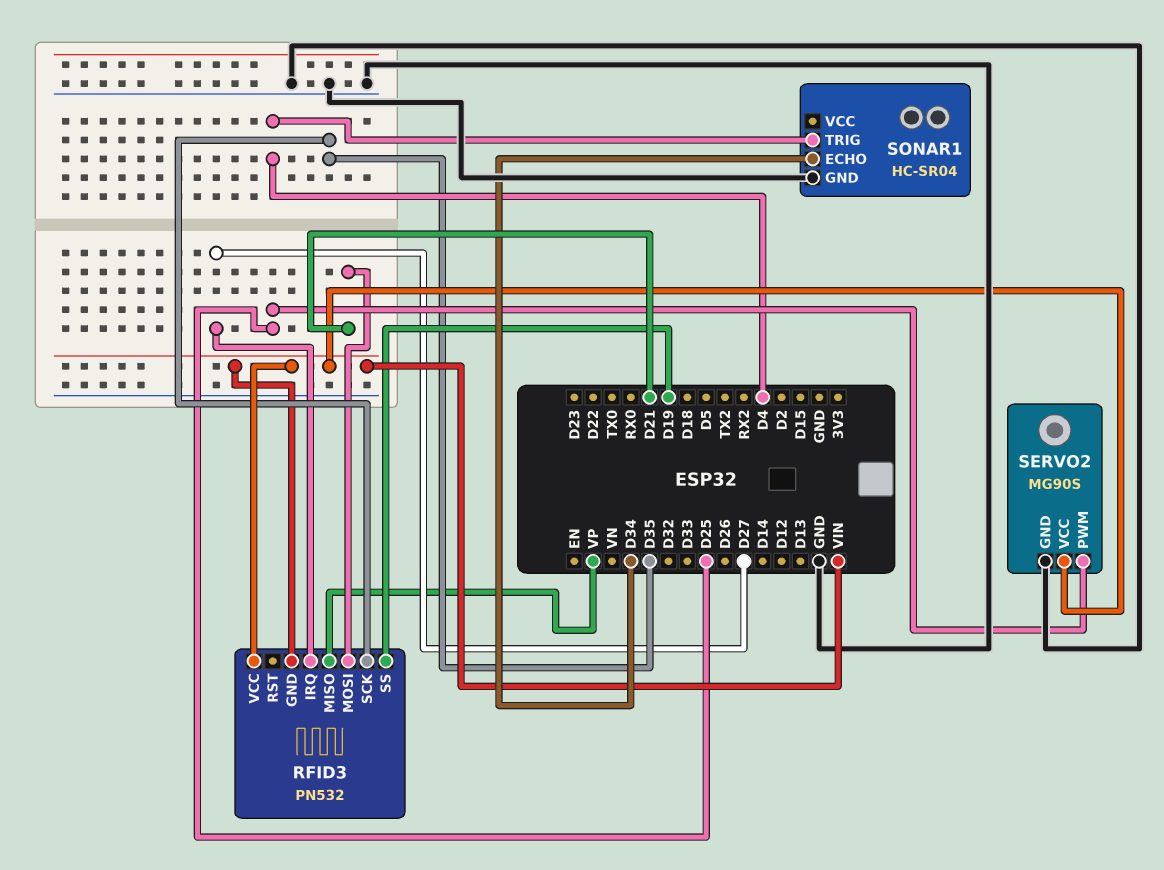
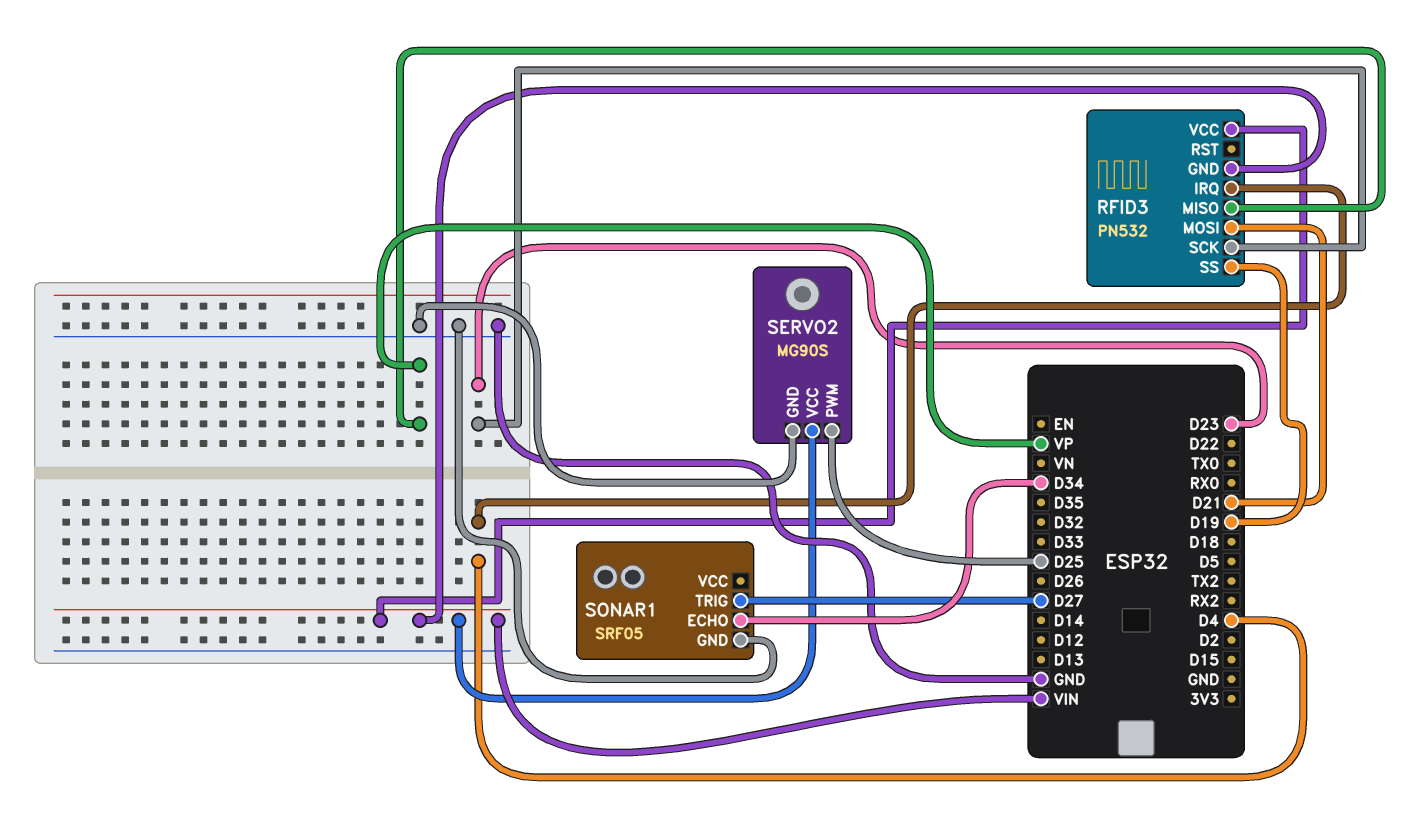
RFID3 pin IRQ: D27 -> D4
RFID3 pin SCK: D35 -> D23
SONAR1: HC-SR04 -> SRF05
SONAR1 pin TRIG: D4 -> D27

